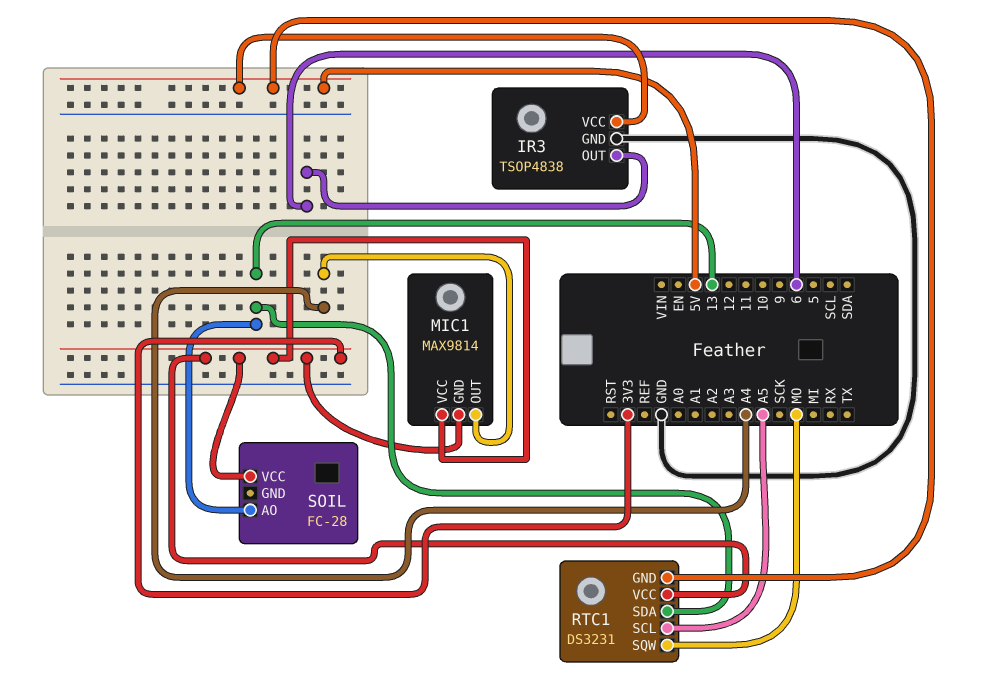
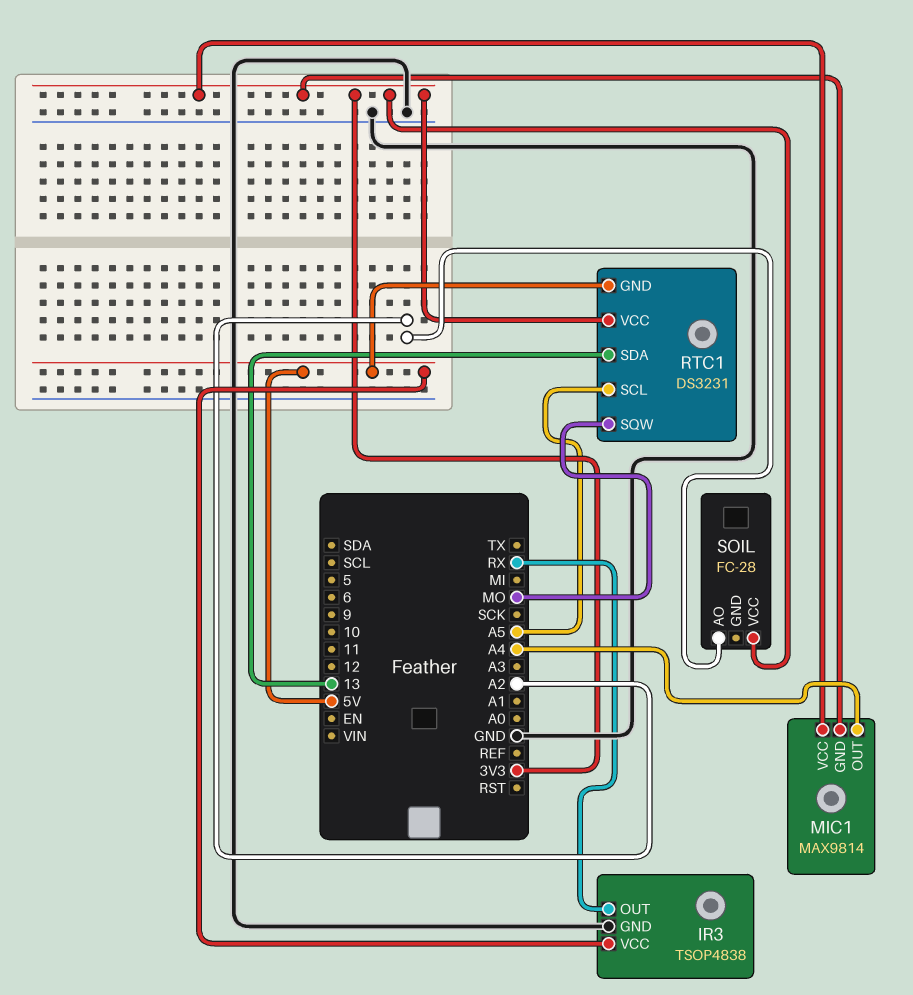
IR3 pin OUT: 6 -> RX
SOIL pin AO: 13 -> A2

